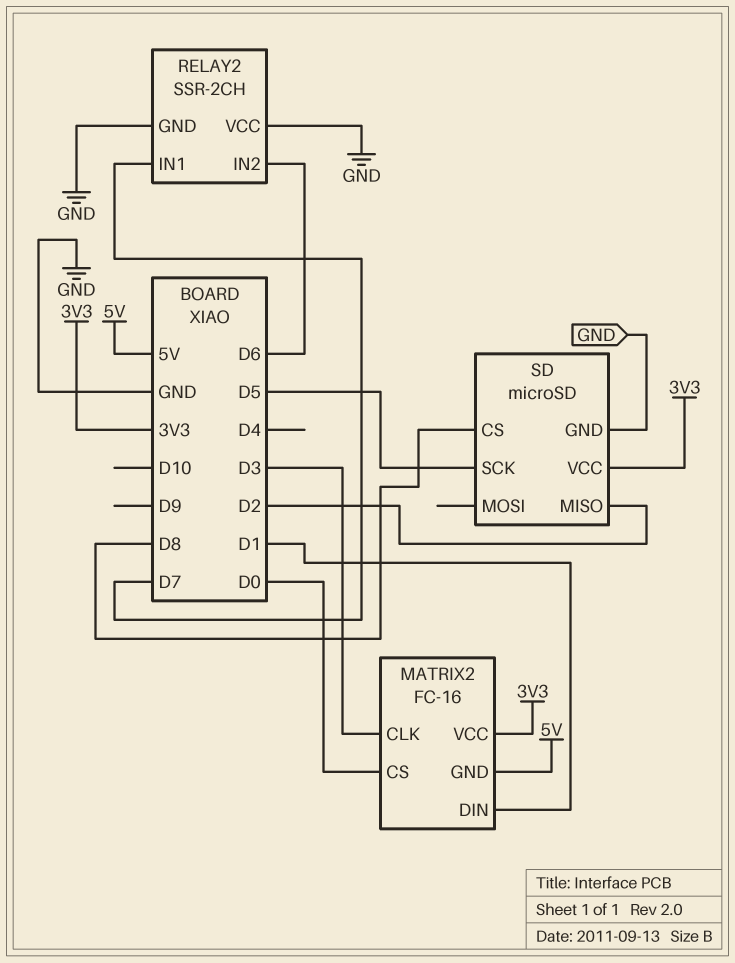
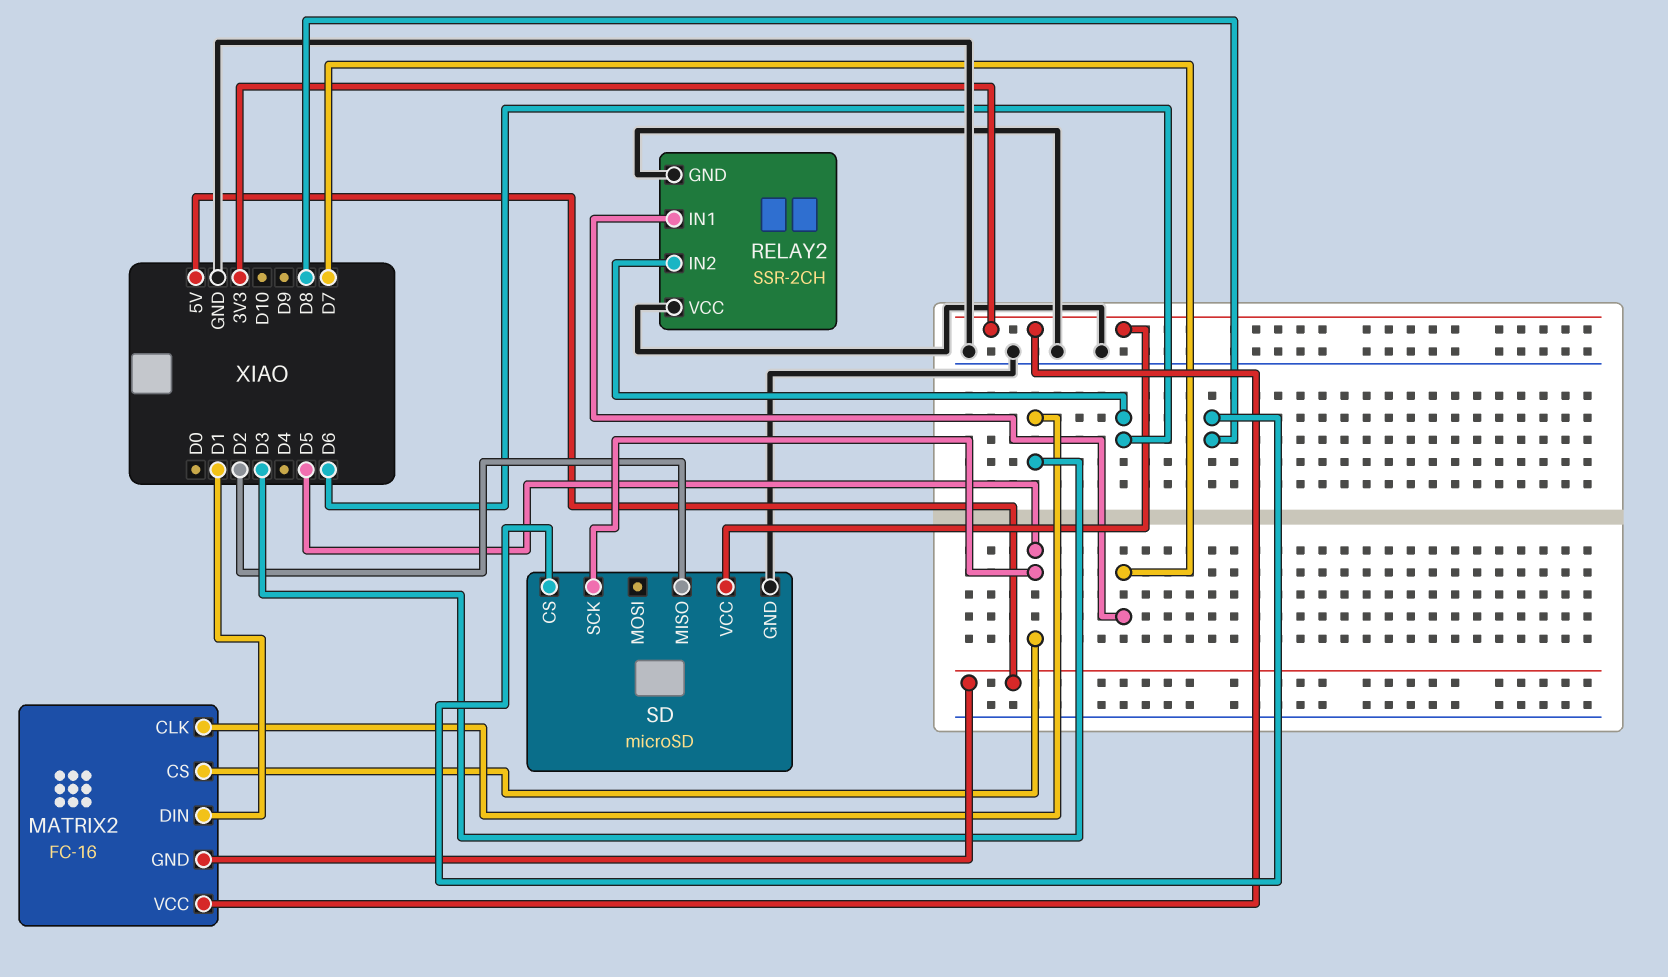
MATRIX2 pin CS: D0 -> D5

